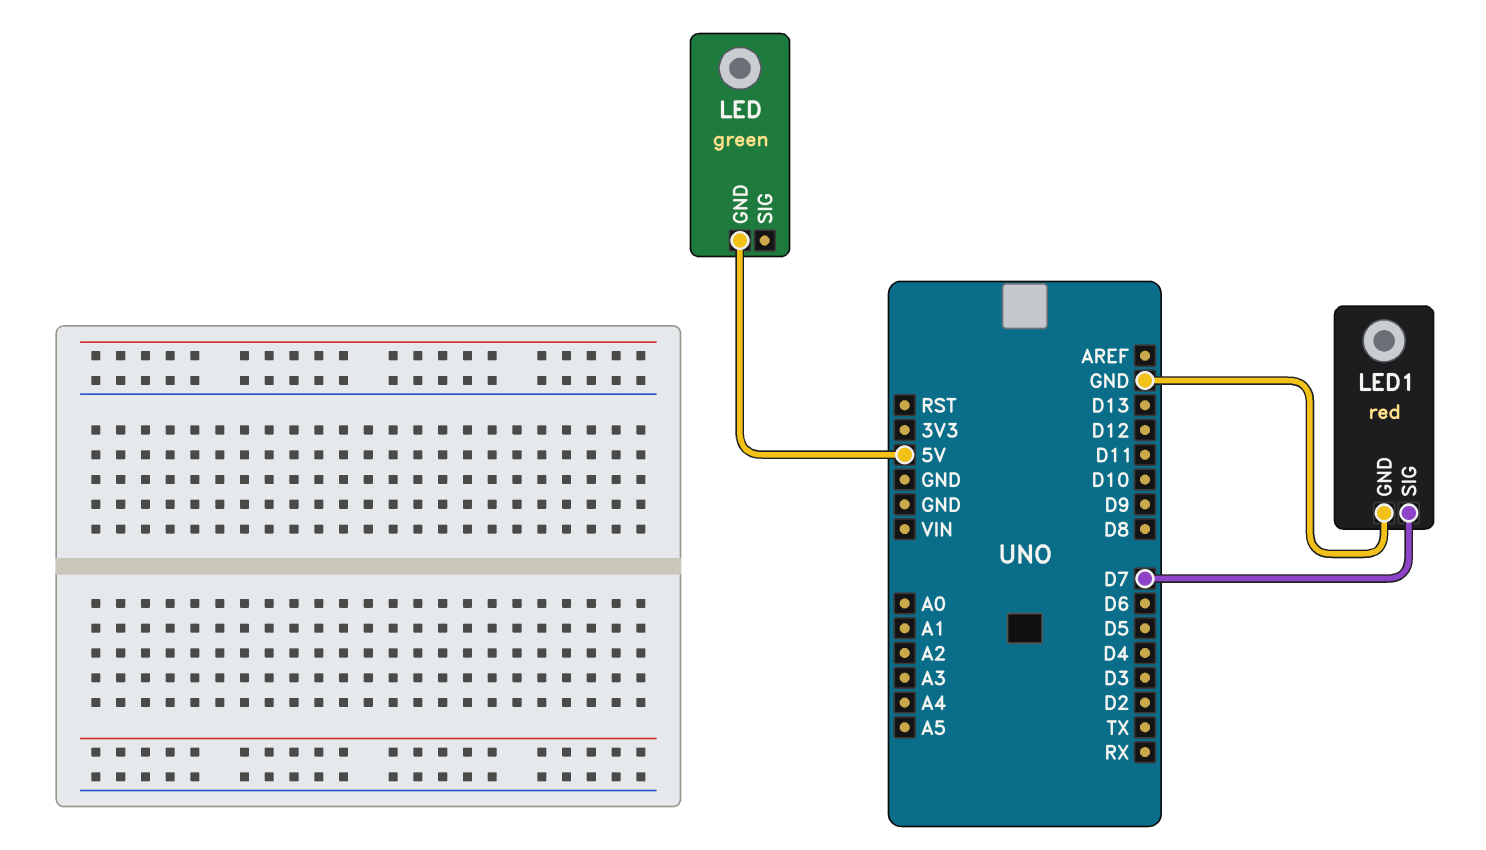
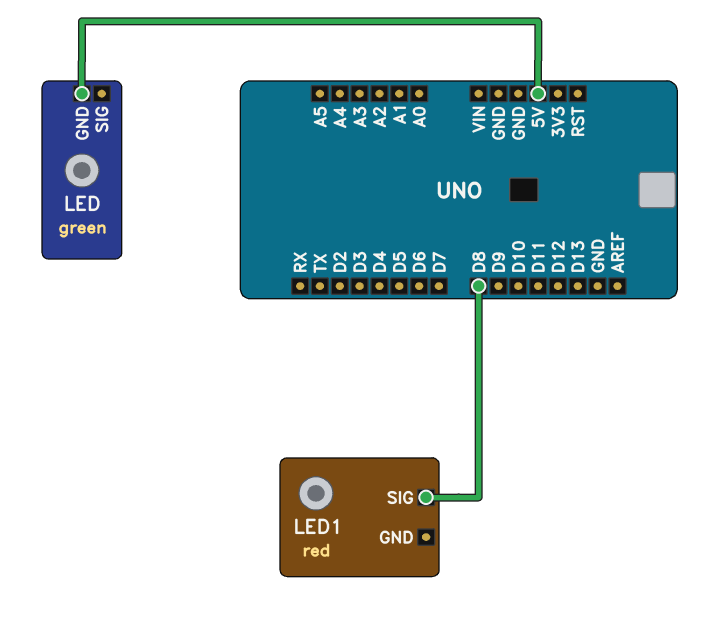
LED1 pin GND: GND -> none
LED1 pin SIG: D7 -> D8

